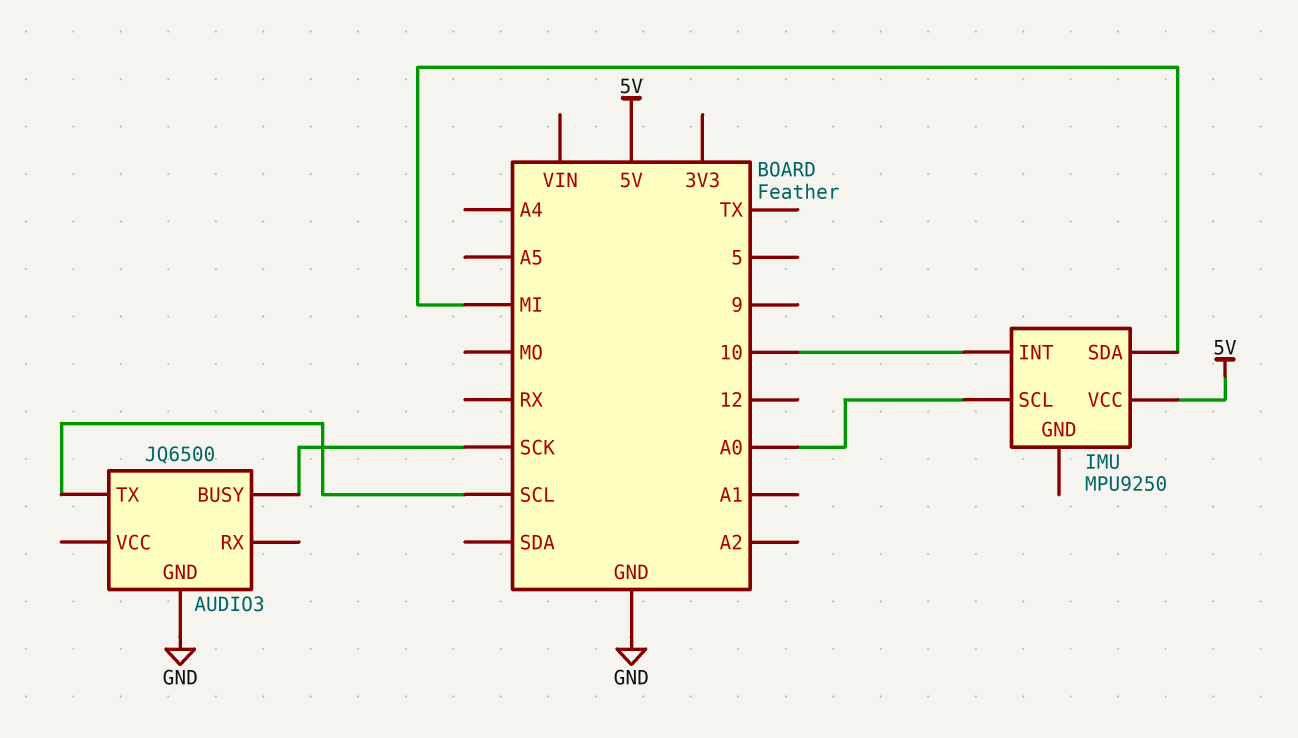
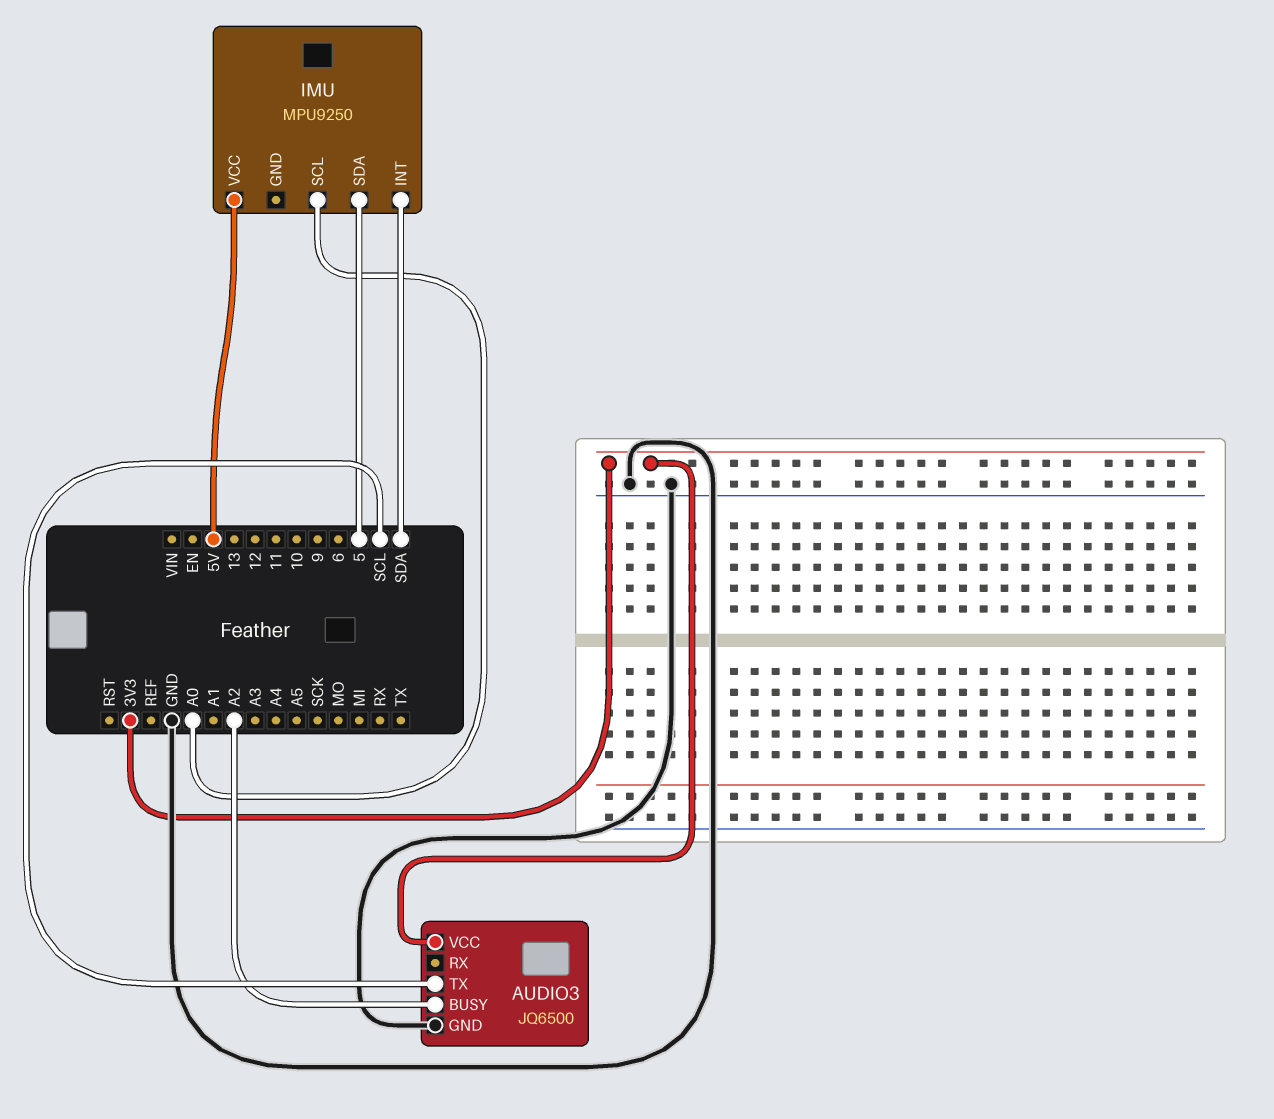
AUDIO3 pin BUSY: SCK -> A2
AUDIO3 pin VCC: none -> 3V3
IMU pin INT: 10 -> SDA
IMU pin SDA: MI -> 5

